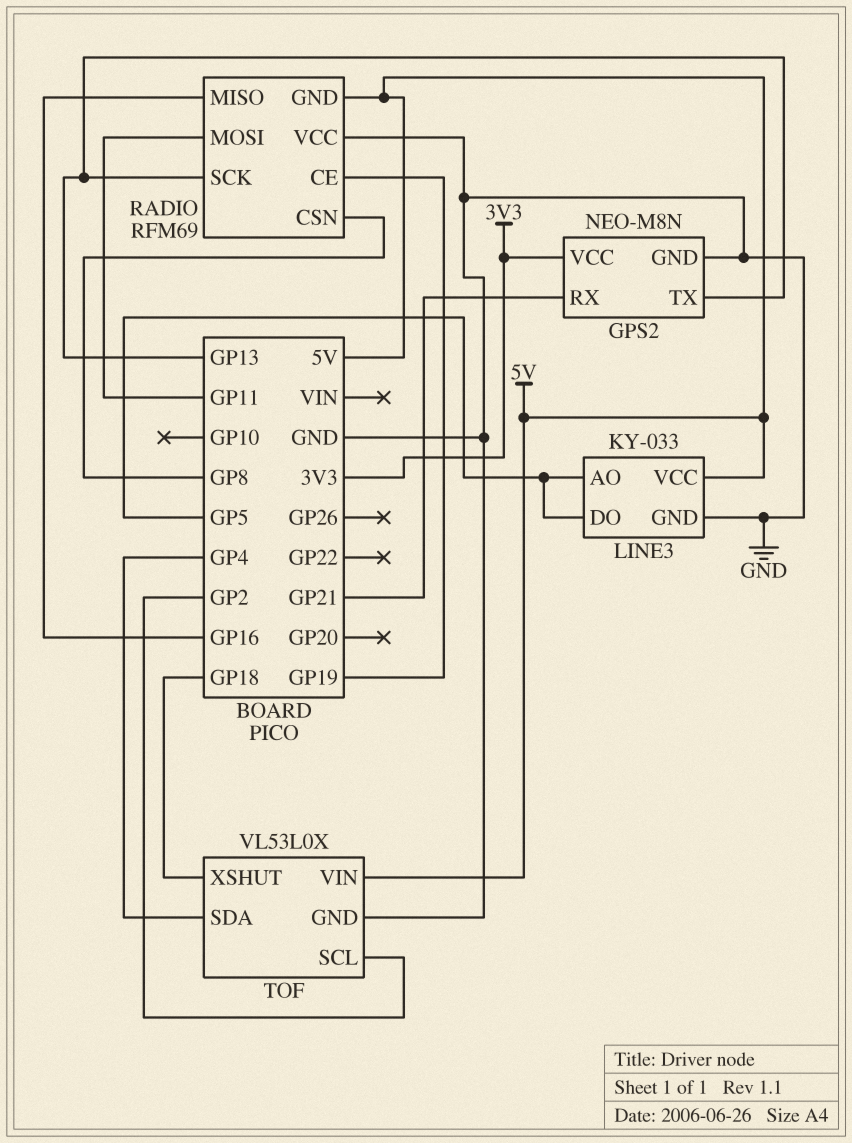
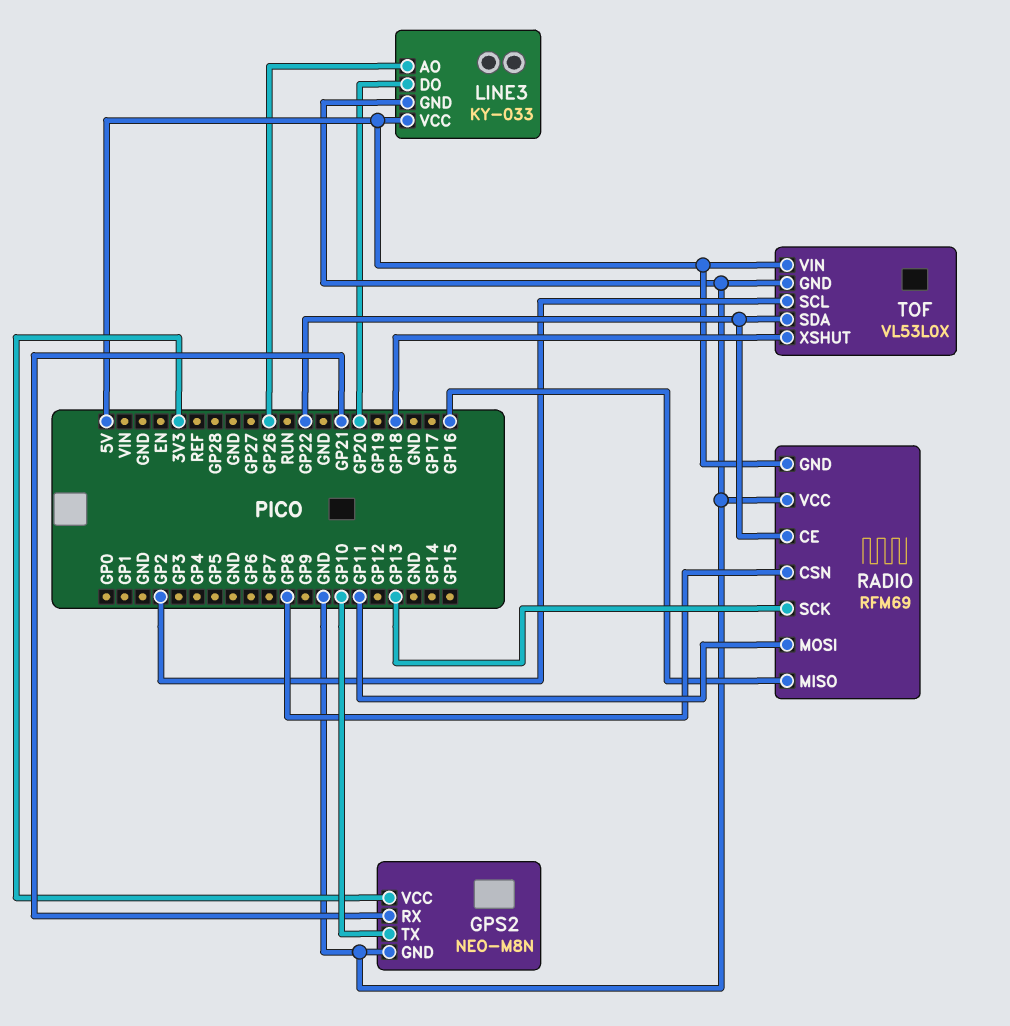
GPS2 pin TX: GP13 -> GP10
LINE3 pin AO: GP5 -> GP26
LINE3 pin DO: GP5 -> GP20
RADIO pin CE: GP19 -> GP22
TOF pin SDA: GP4 -> GP22

